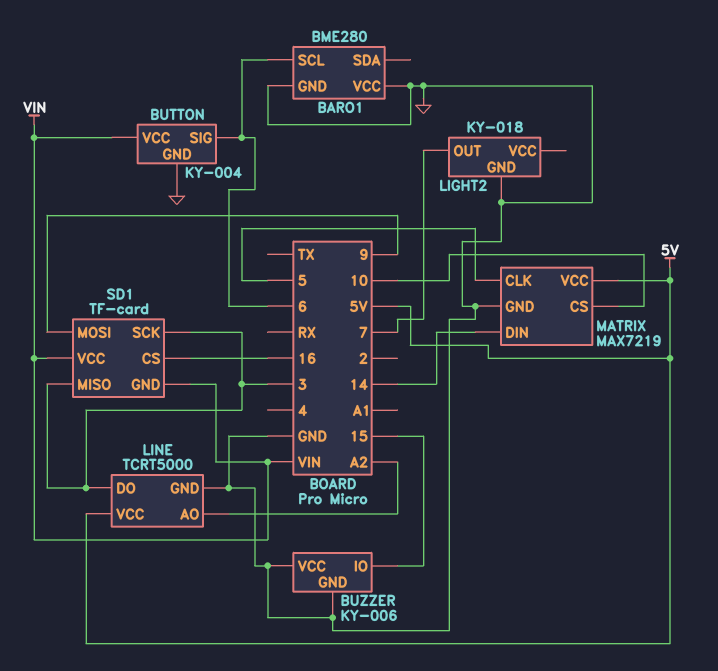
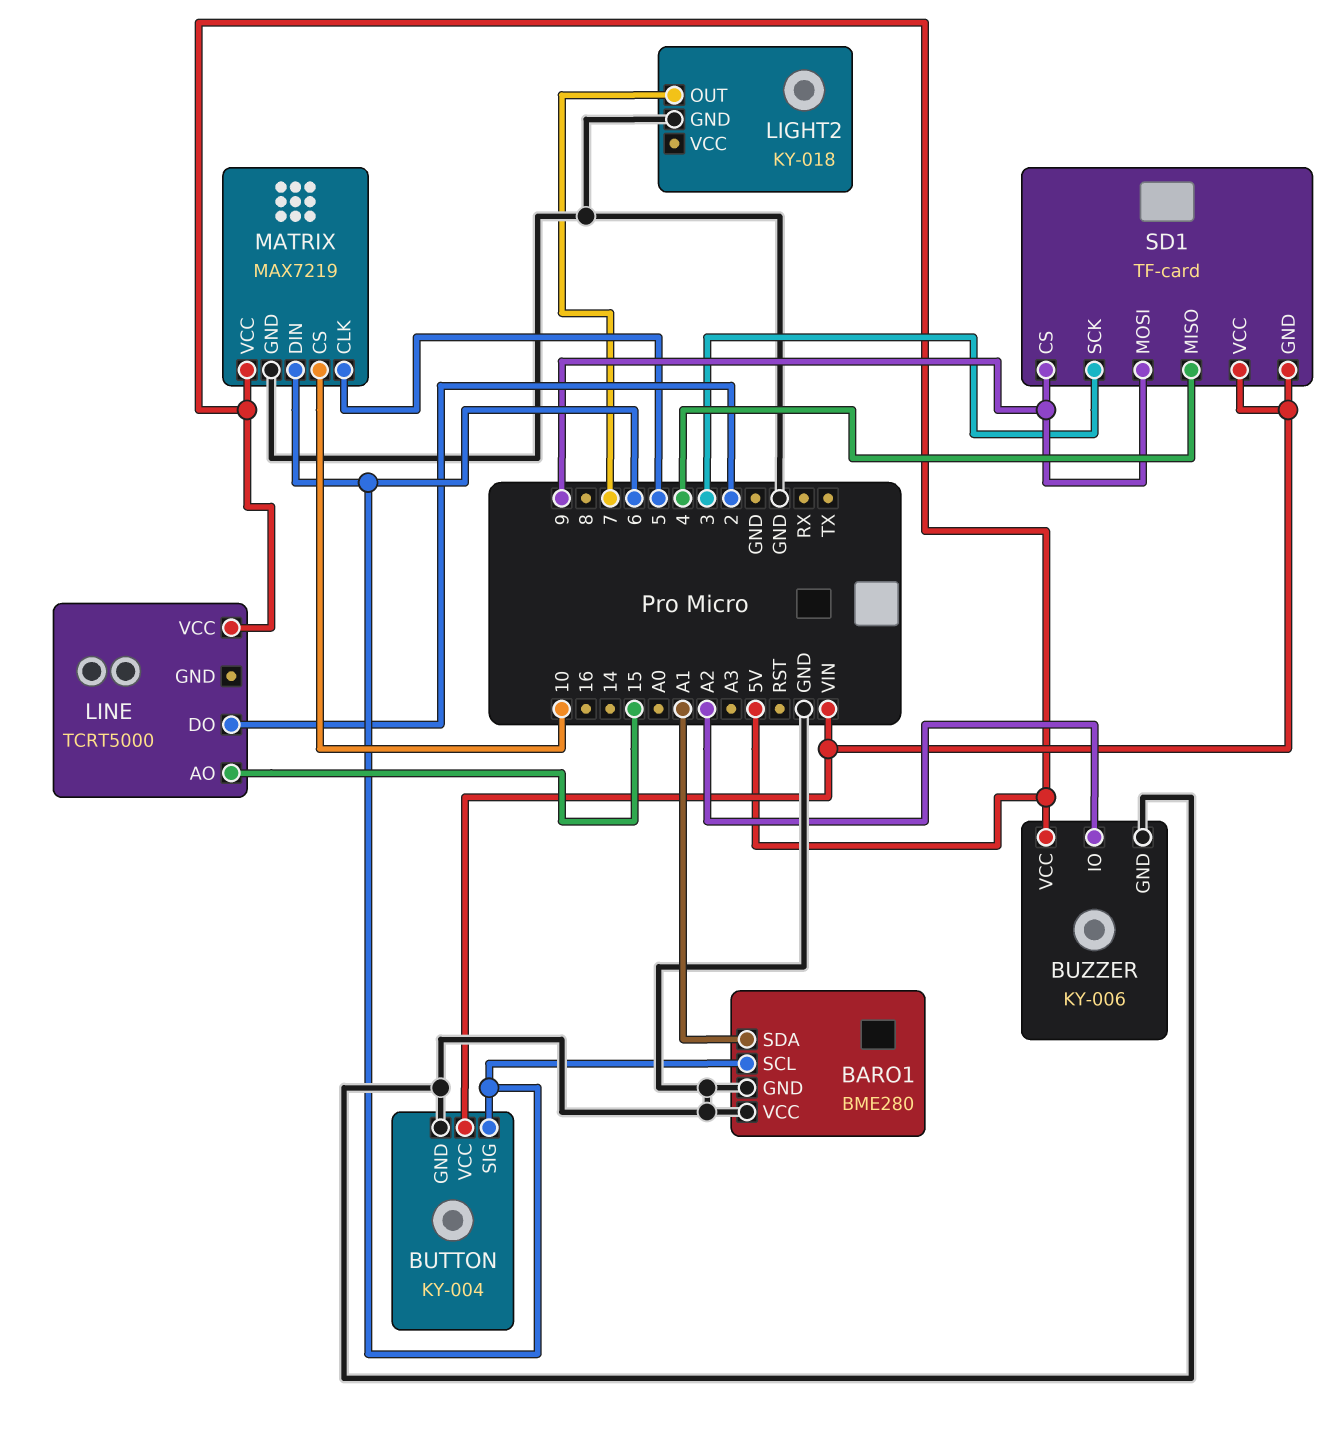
BARO1 pin SDA: none -> A1
BUZZER pin IO: 15 -> A2
BUZZER pin VCC: GND -> 5V
LINE pin AO: A2 -> 15
LINE pin DO: 3 -> 2
LINE pin GND: GND -> none
MATRIX pin DIN: 14 -> 6
SD1 pin CS: 16 -> 9
SD1 pin MISO: 3 -> 4

